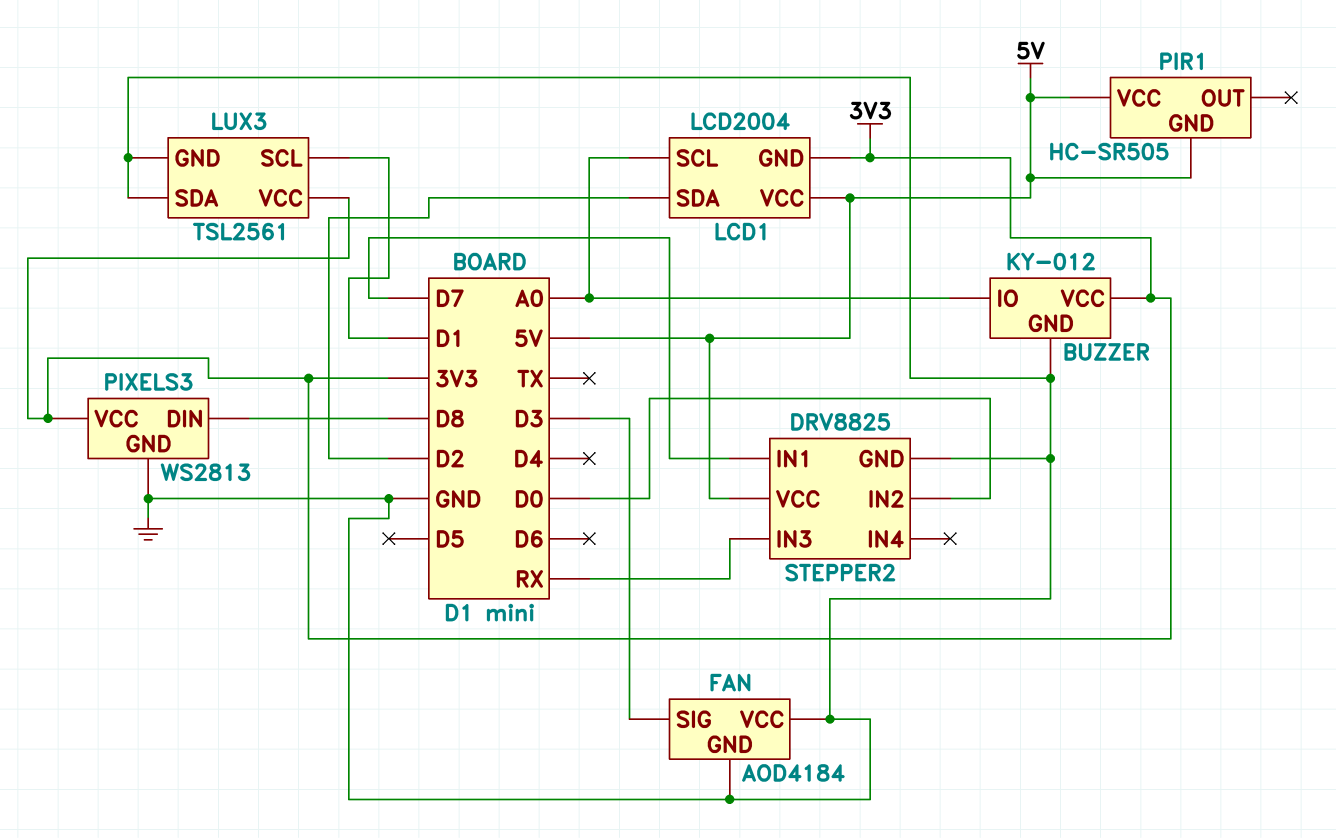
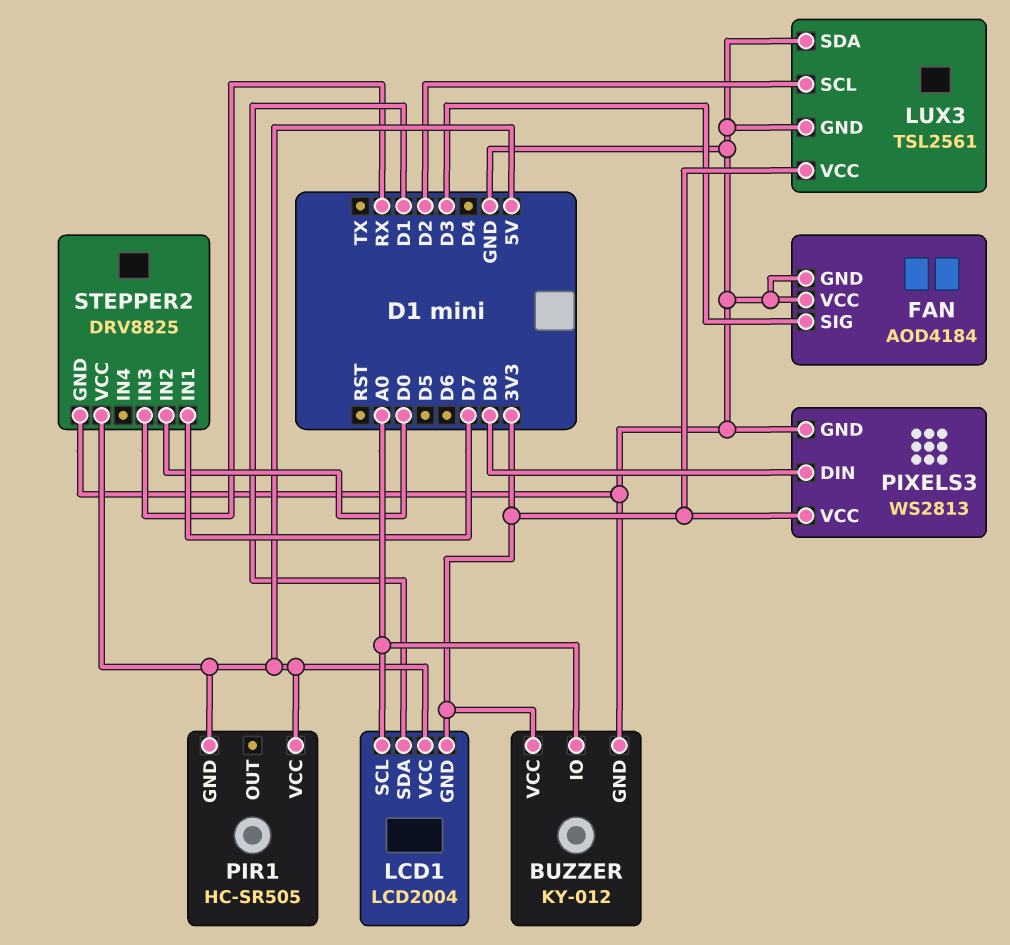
LCD1 pin SDA: D2 -> D1
LUX3 pin SCL: D1 -> D2

